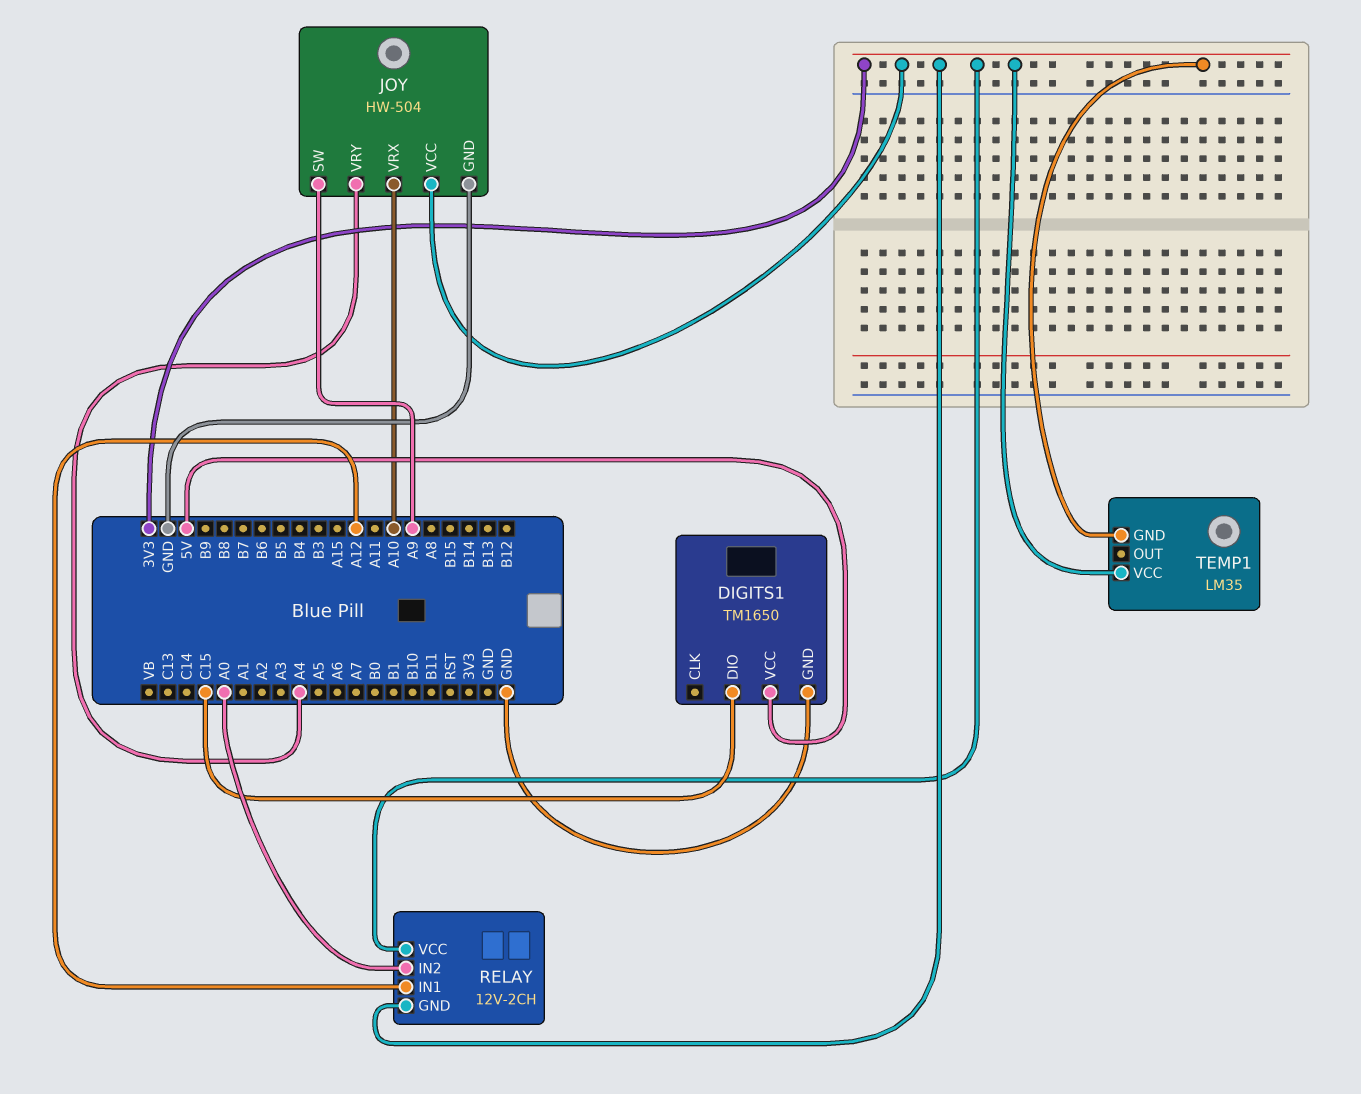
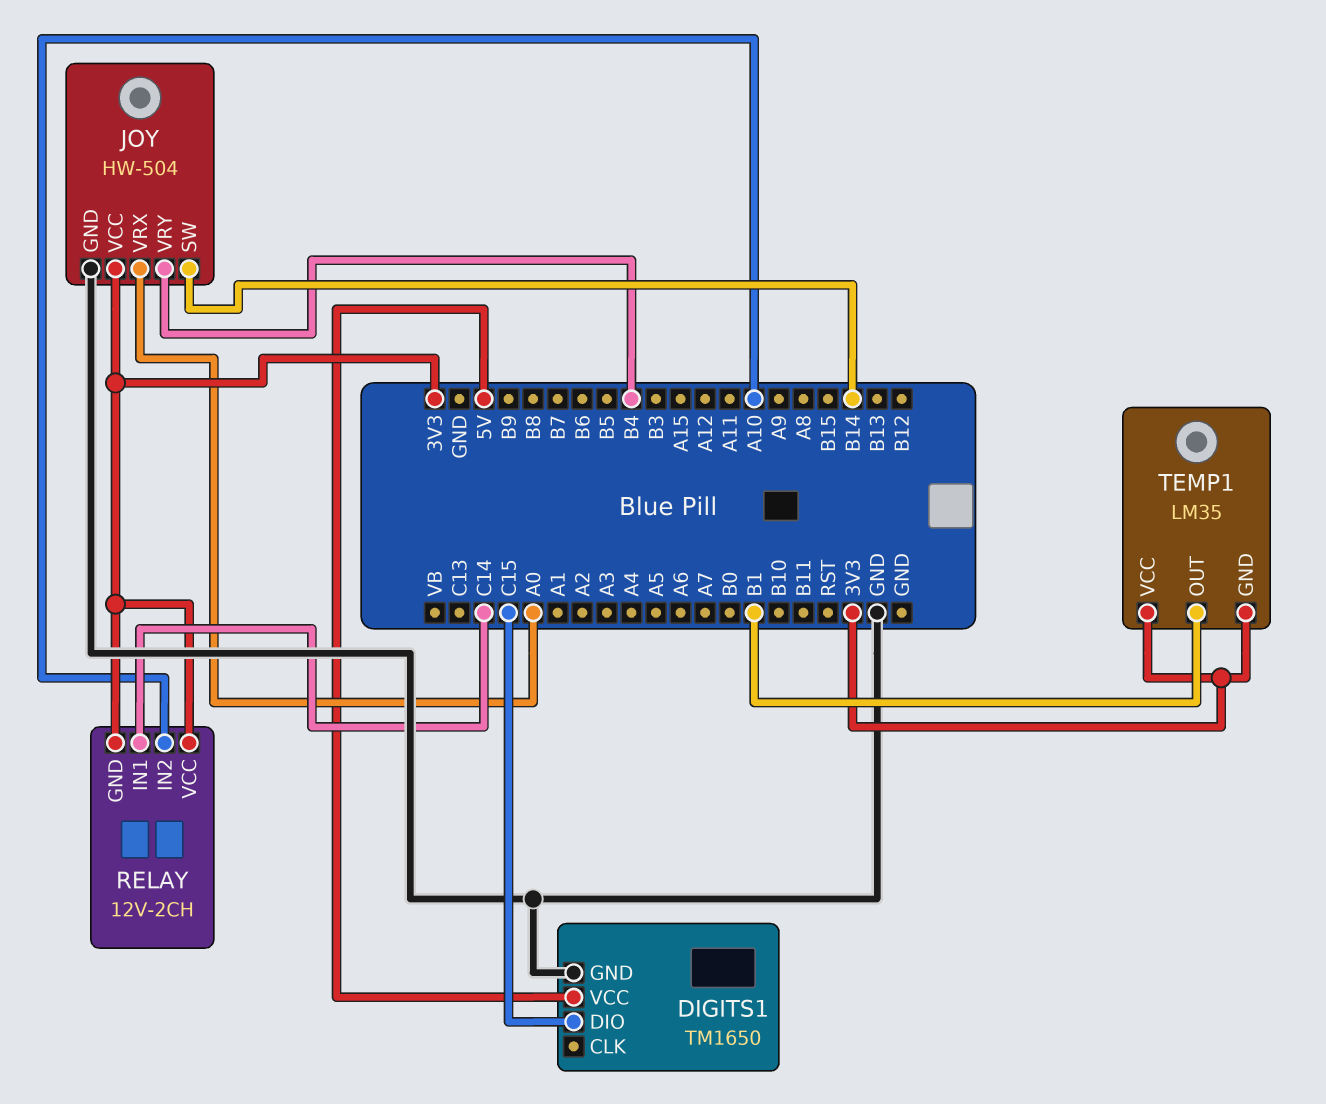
JOY pin SW: A9 -> B14
JOY pin VRX: A10 -> A0
JOY pin VRY: A4 -> B4
RELAY pin IN1: A12 -> C14
RELAY pin IN2: A0 -> A10
TEMP1 pin OUT: none -> B1

